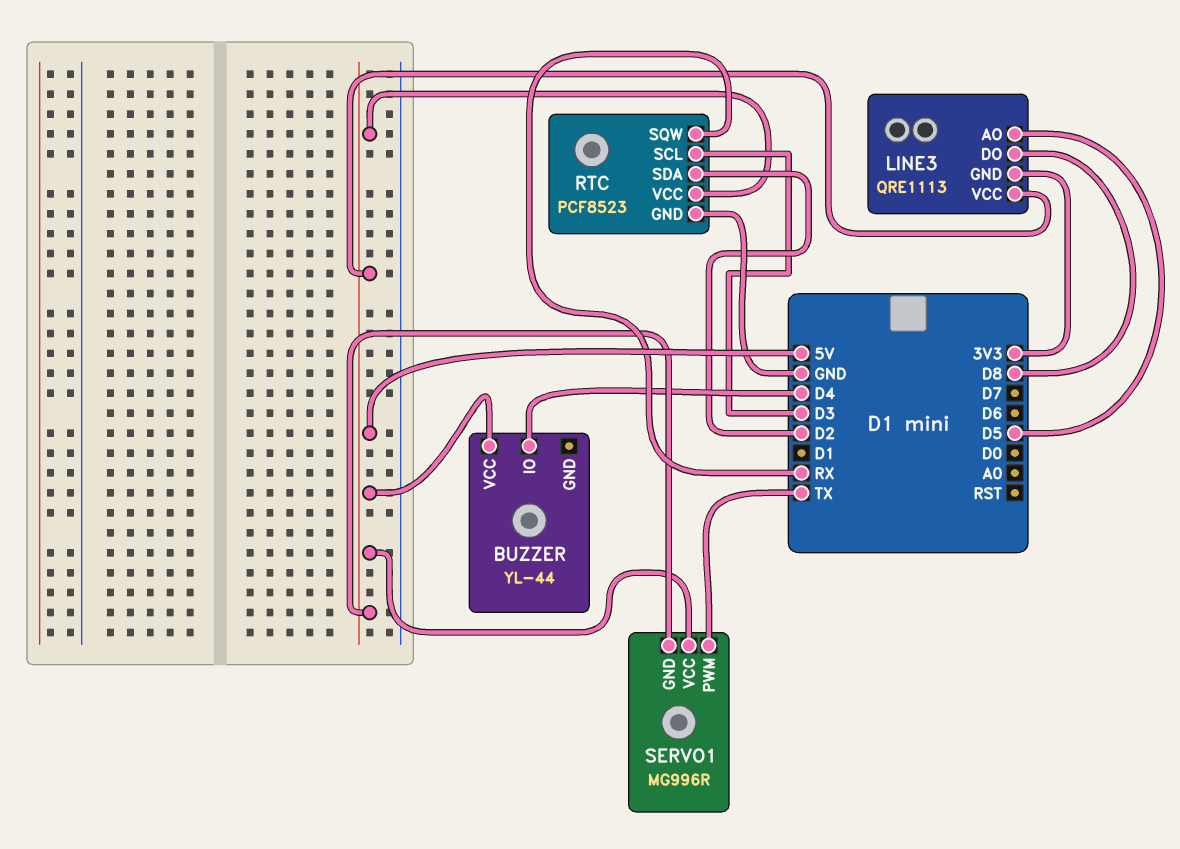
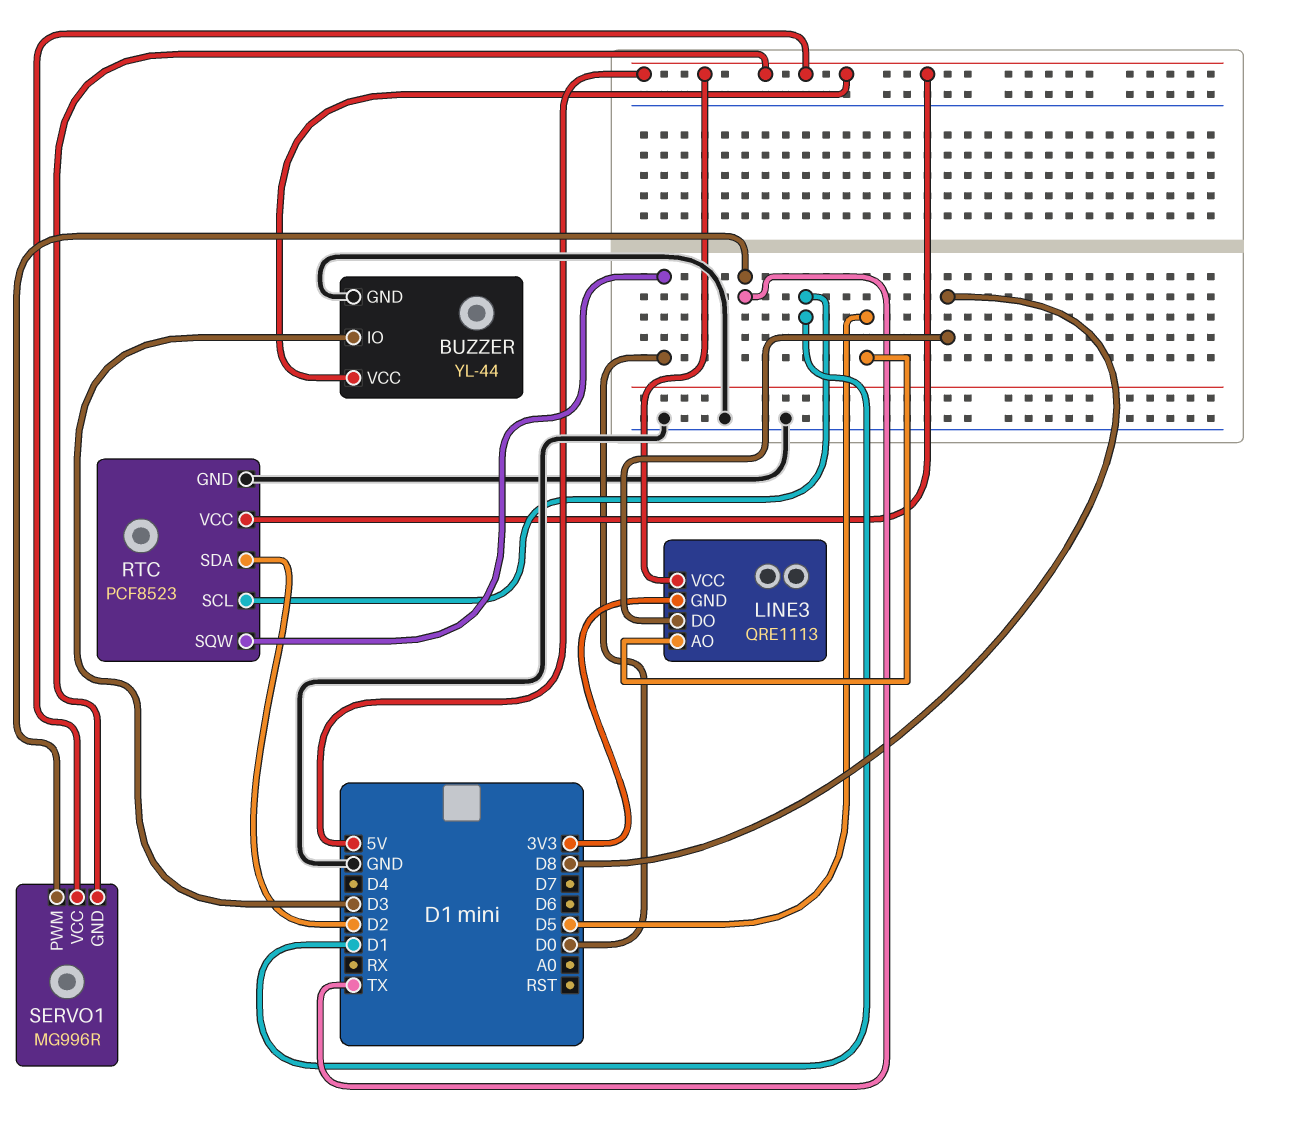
BUZZER pin GND: none -> GND
BUZZER pin IO: D4 -> D3
RTC pin SCL: D3 -> D1
RTC pin SQW: RX -> D0

